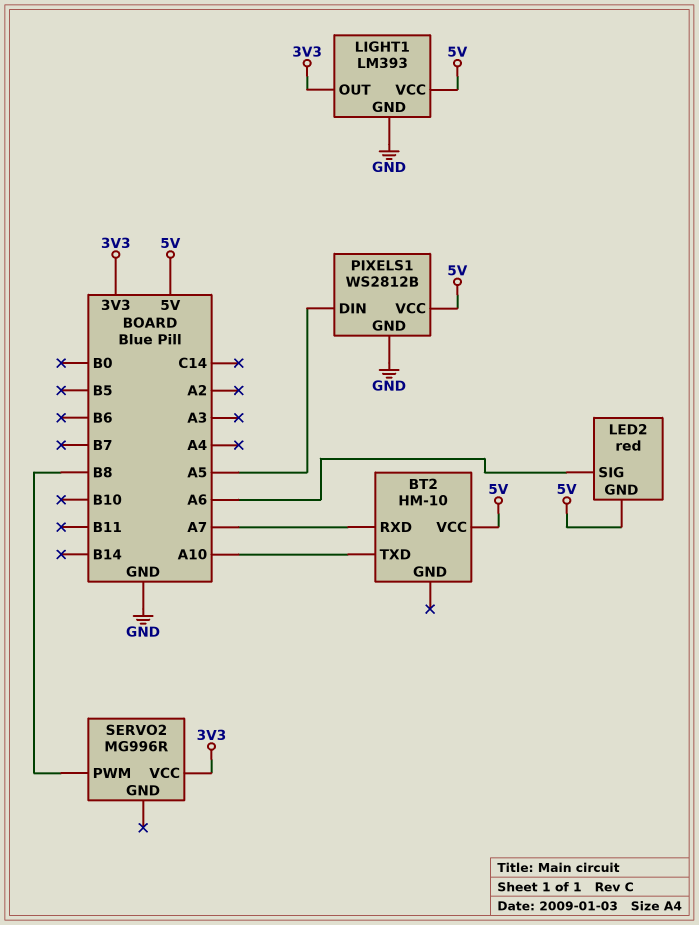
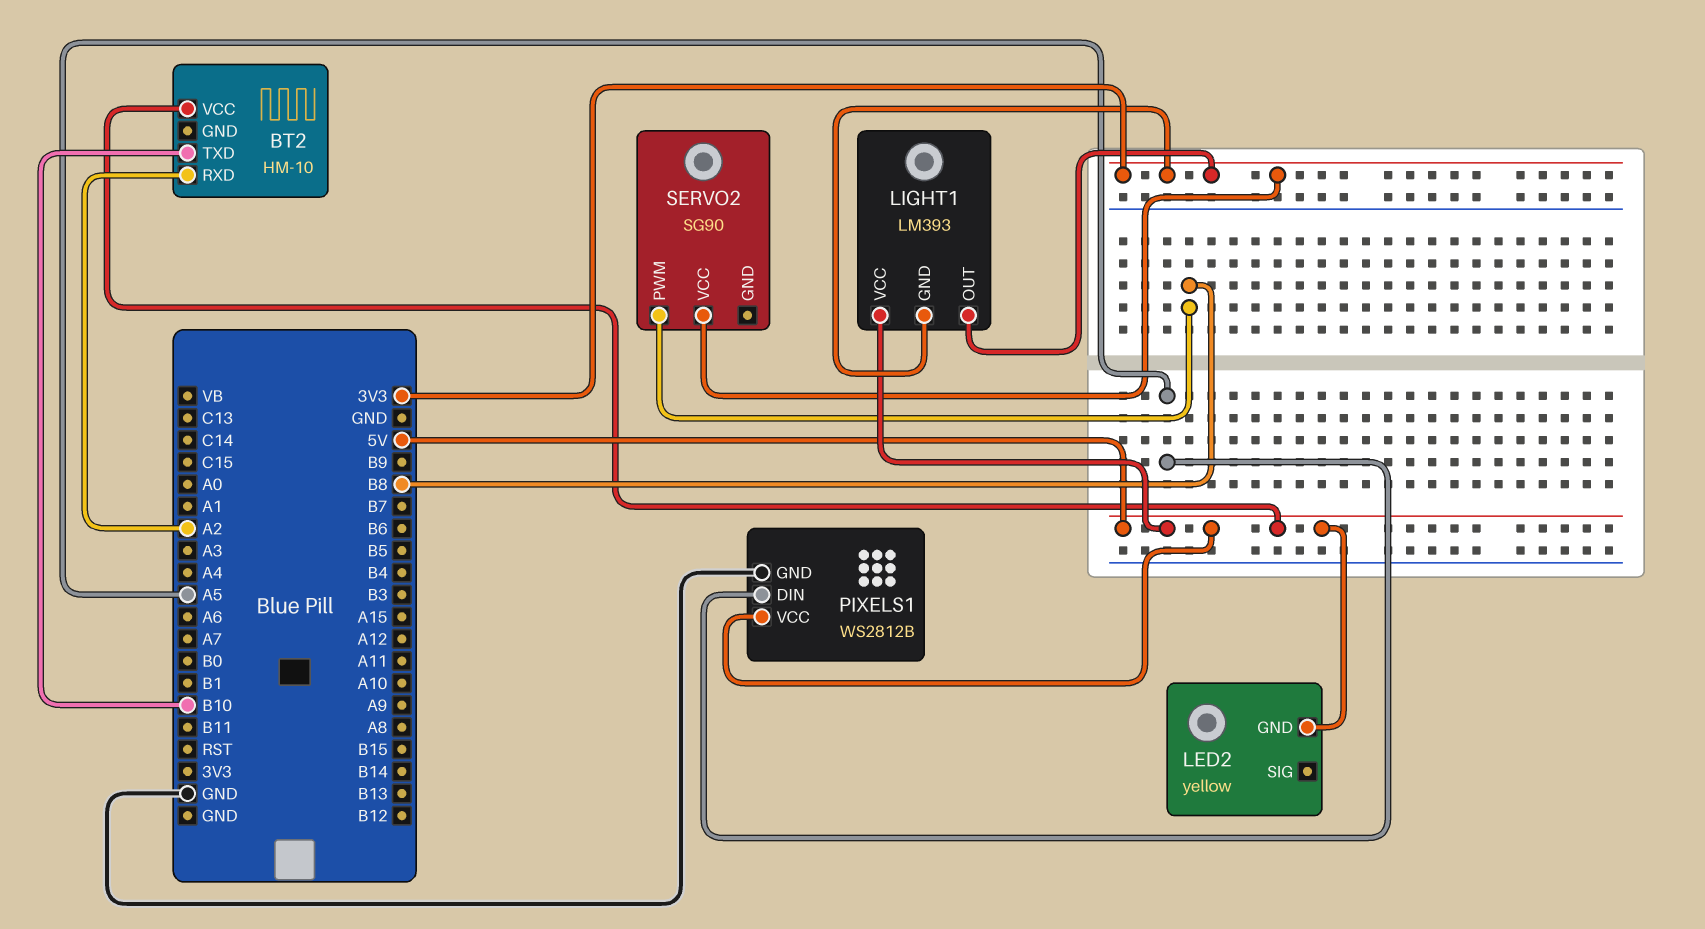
BT2 pin RXD: A7 -> A2
BT2 pin TXD: A10 -> B10
LED2: red -> yellow
LED2 pin SIG: A6 -> none
LIGHT1 pin GND: GND -> 3V3
SERVO2: MG996R -> SG90

